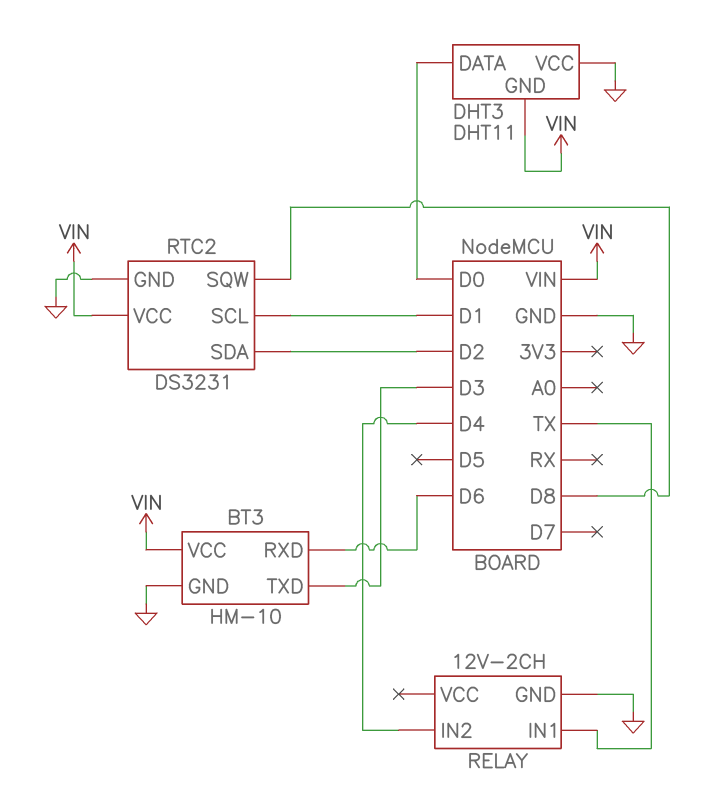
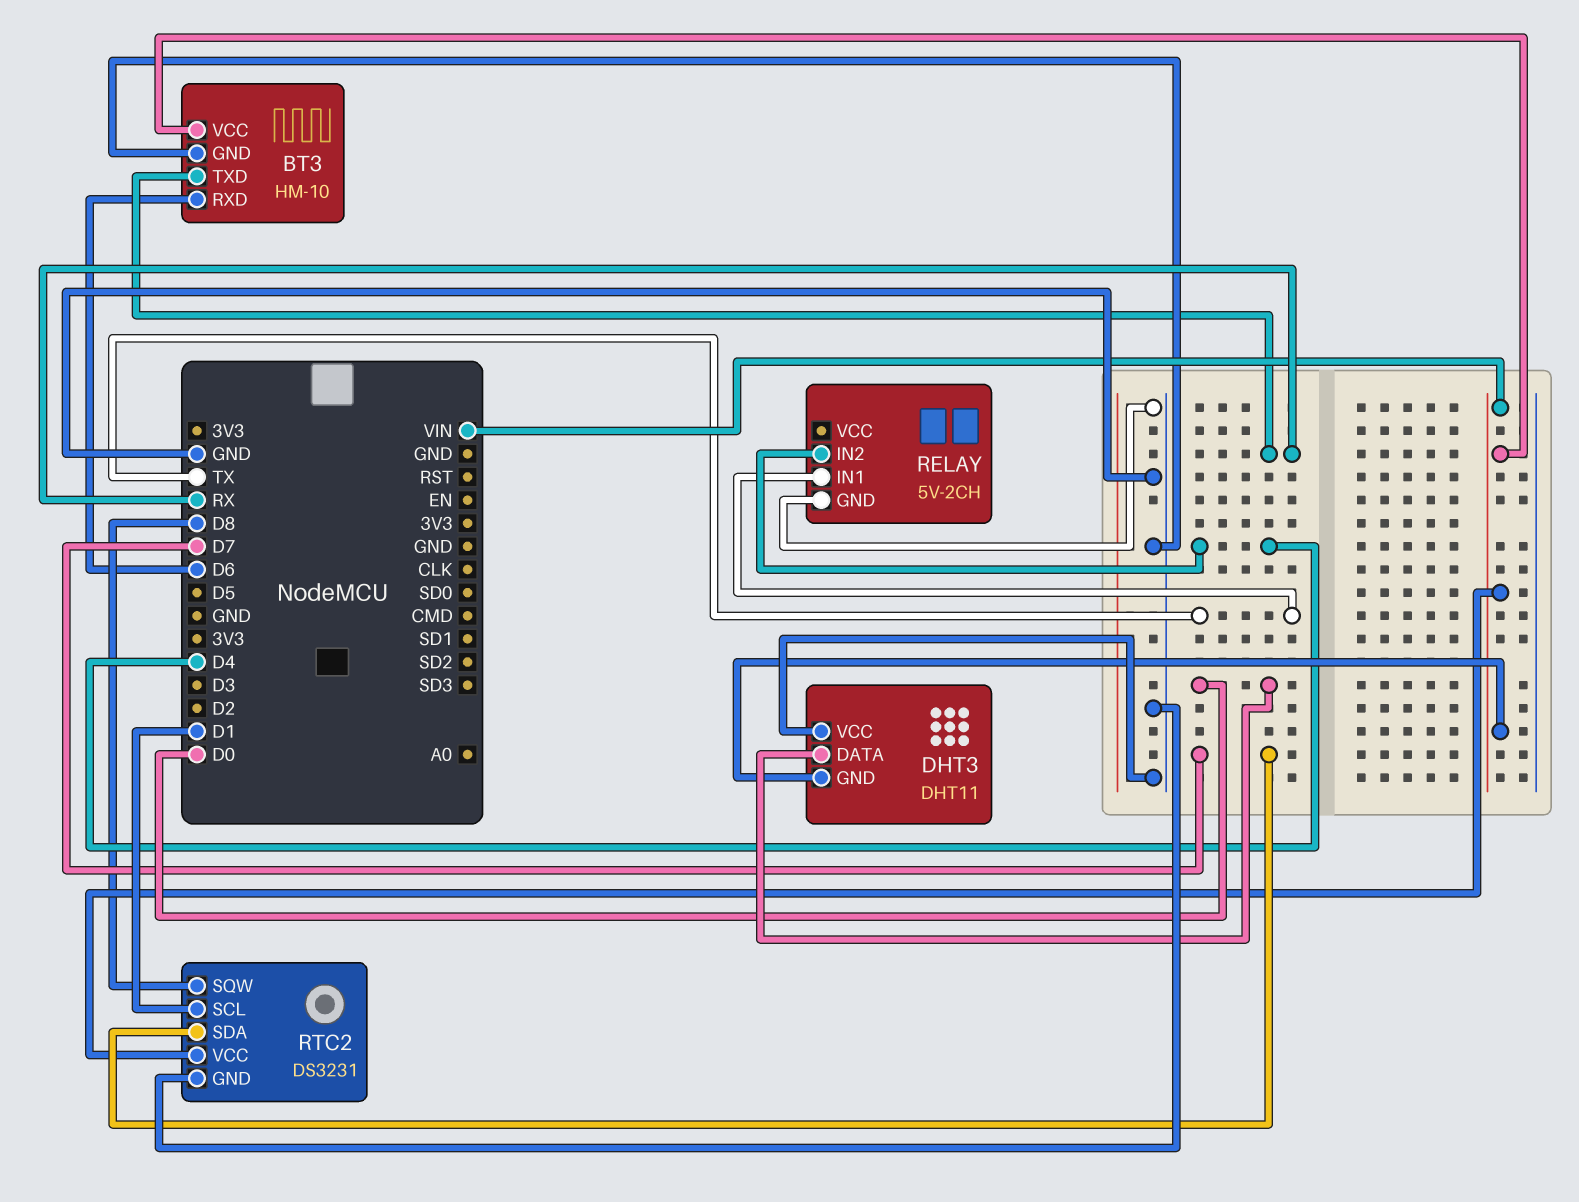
BT3 pin TXD: D3 -> RX
RELAY: 12V-2CH -> 5V-2CH
RTC2 pin SDA: D2 -> D7

